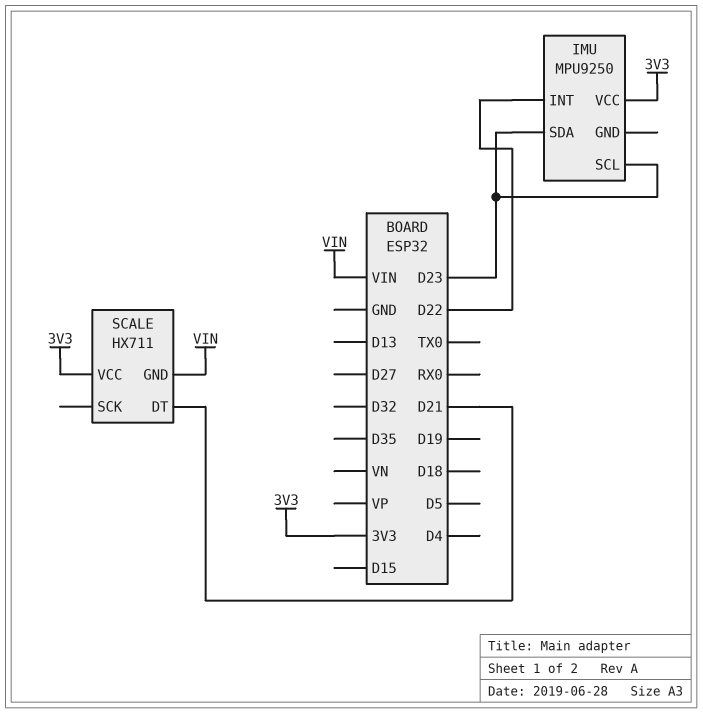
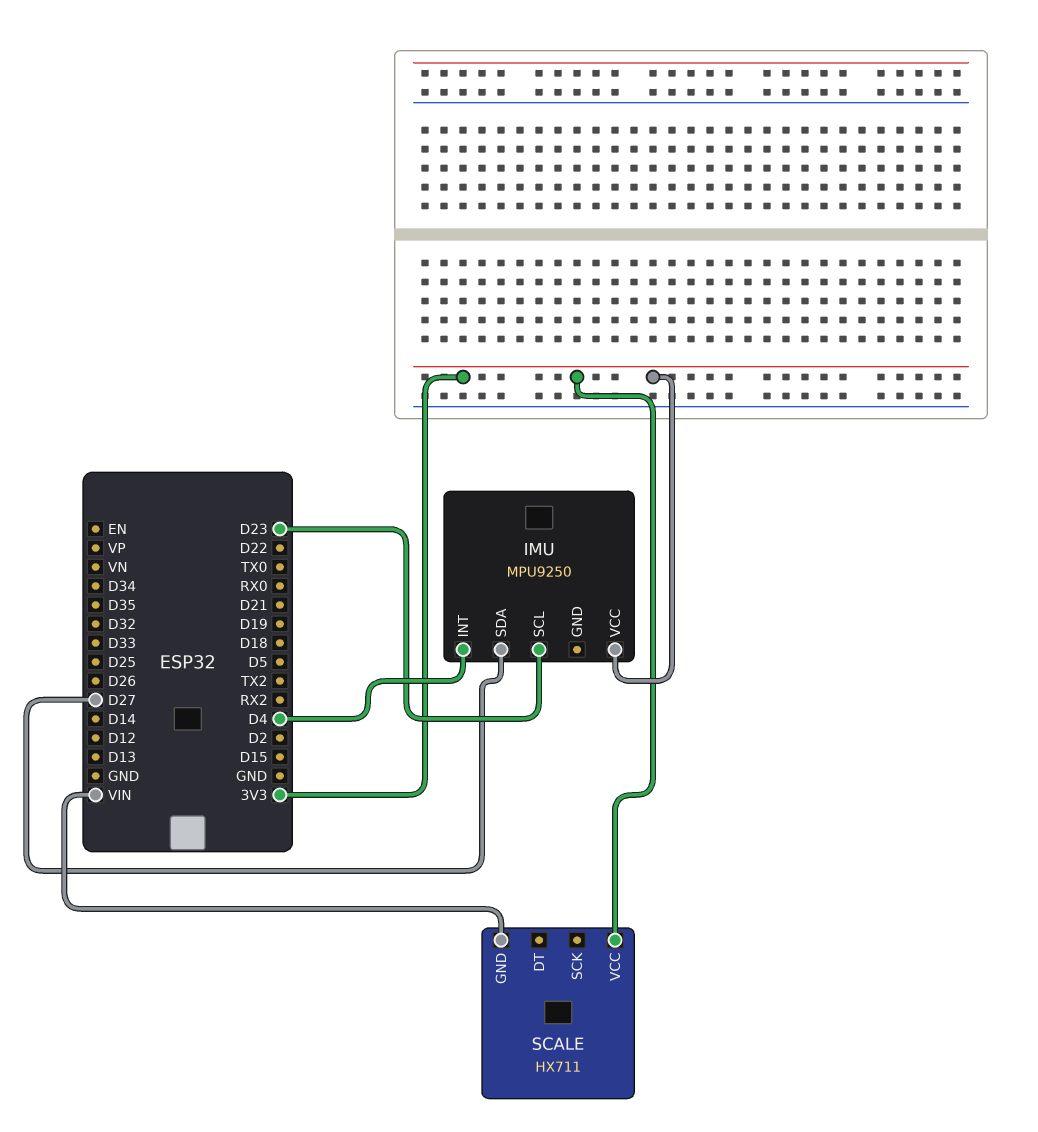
IMU pin INT: D22 -> D4
IMU pin SDA: D23 -> D27
SCALE pin DT: D21 -> none

